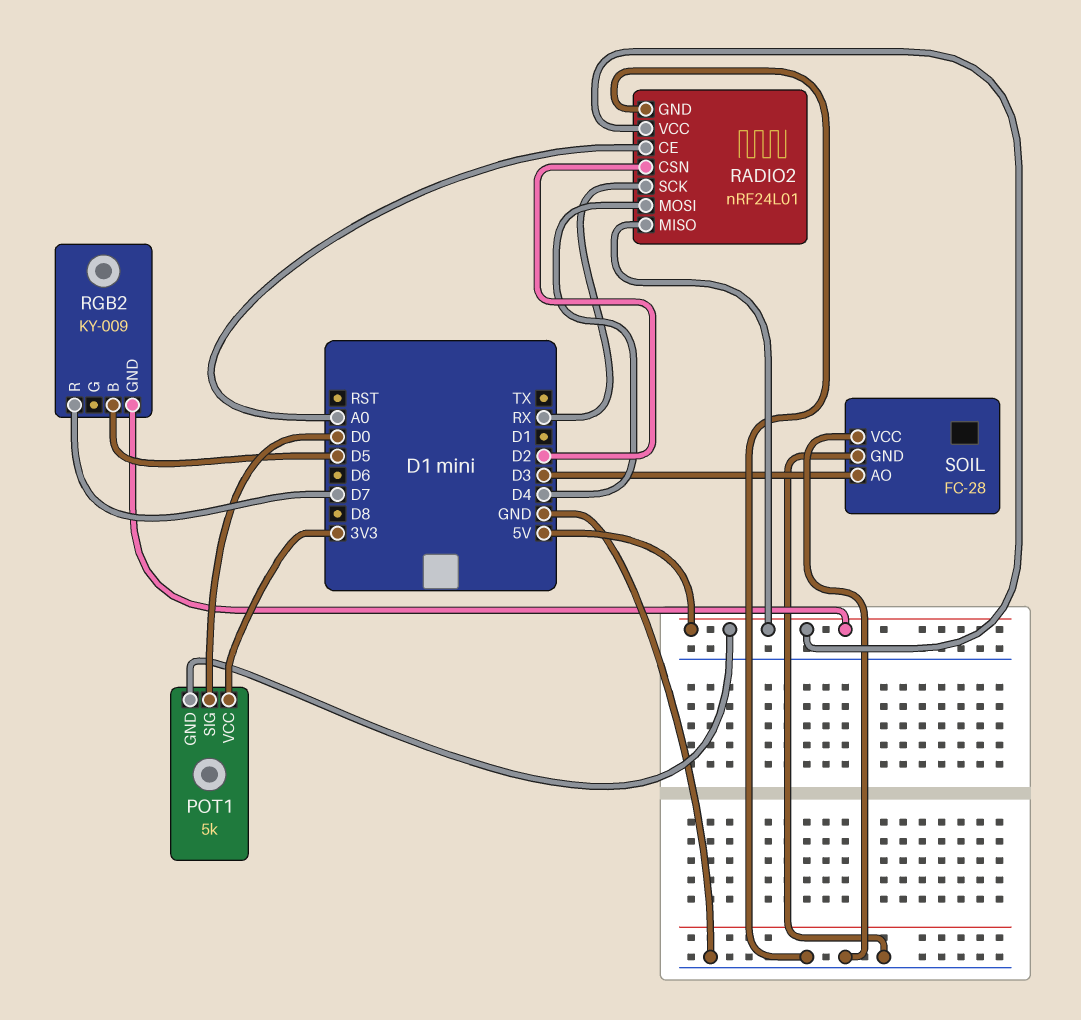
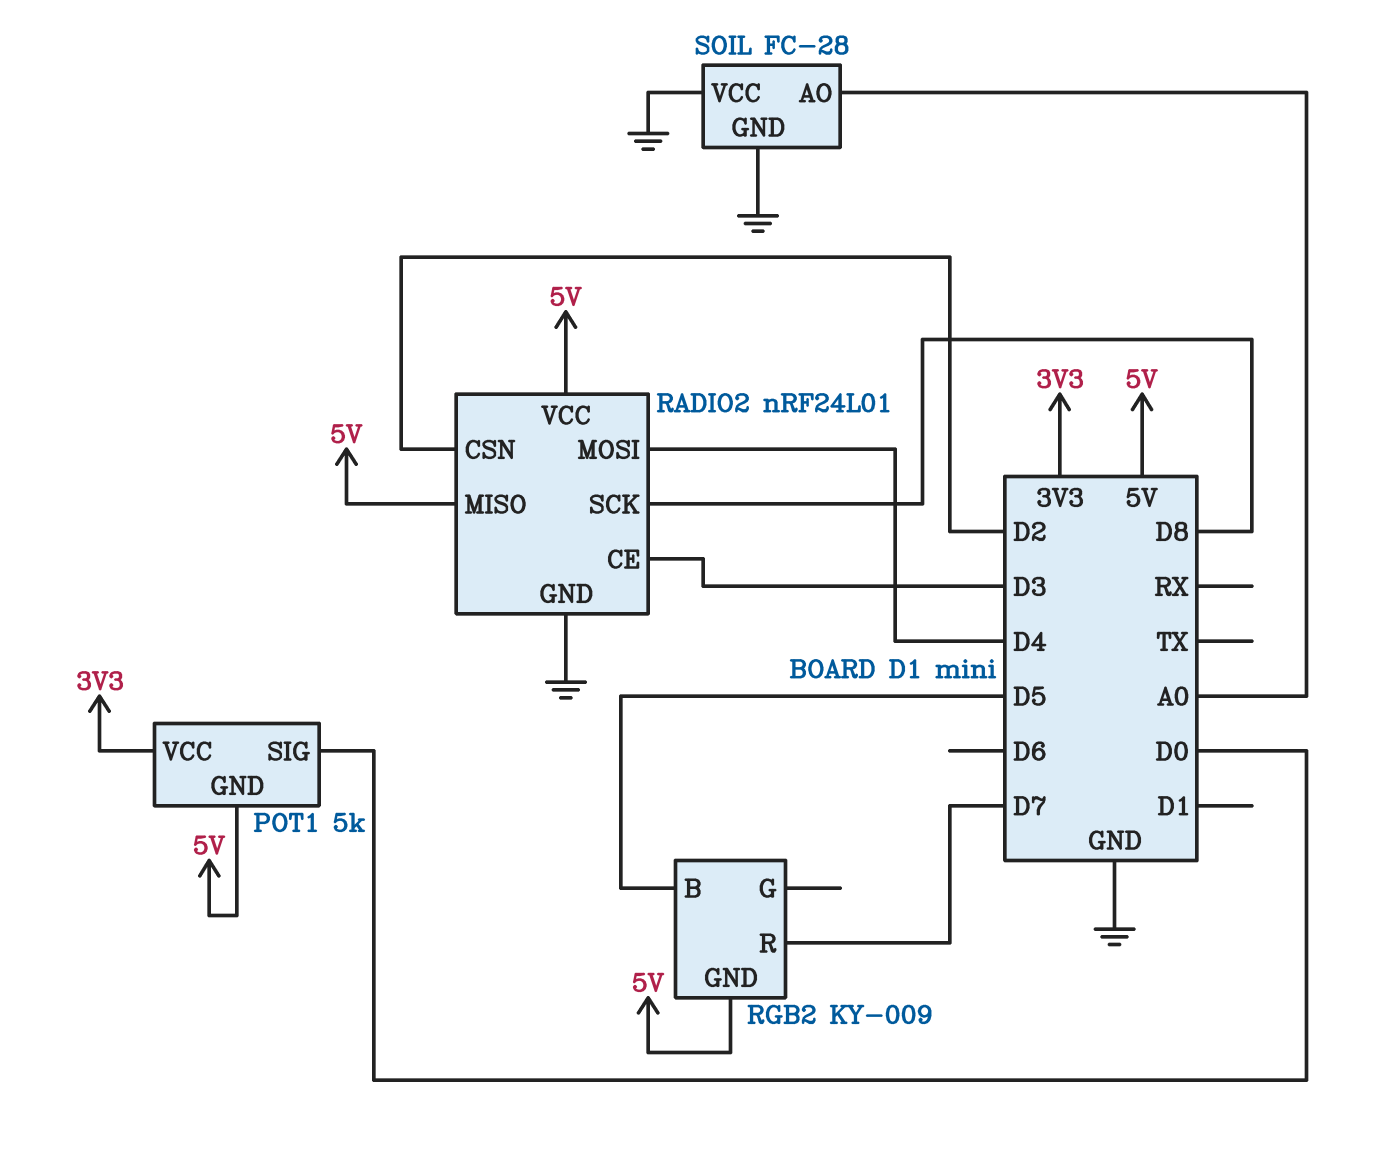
RADIO2 pin CE: A0 -> D3
RADIO2 pin SCK: RX -> D8
SOIL pin AO: D3 -> A0

